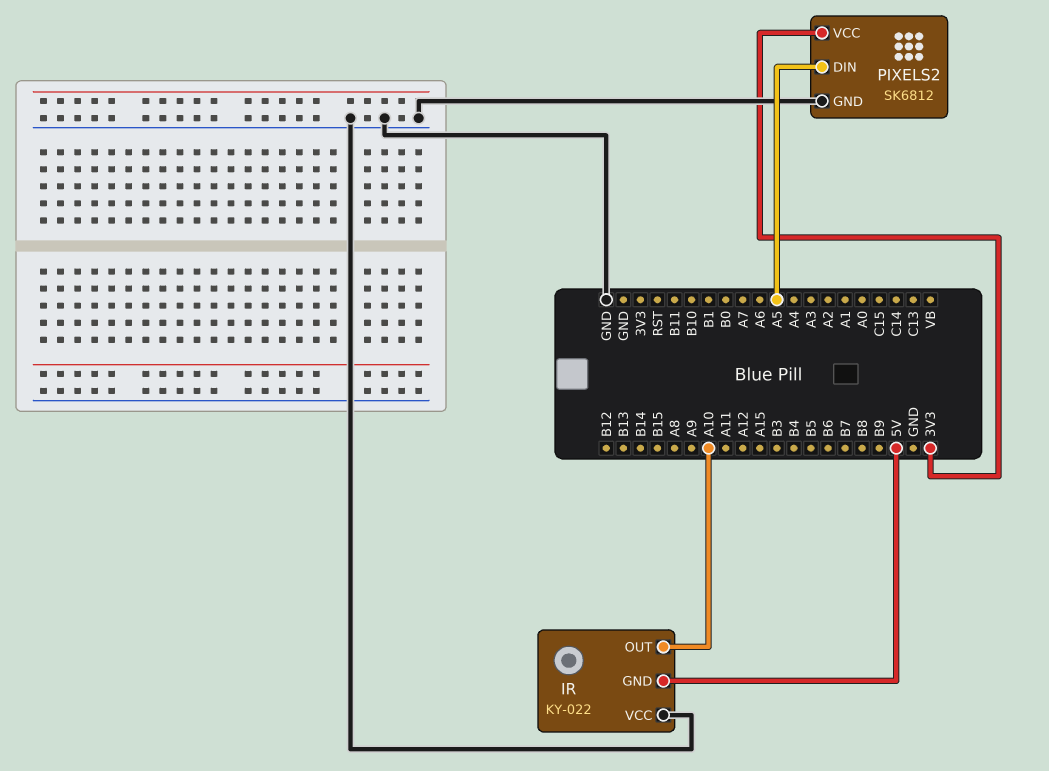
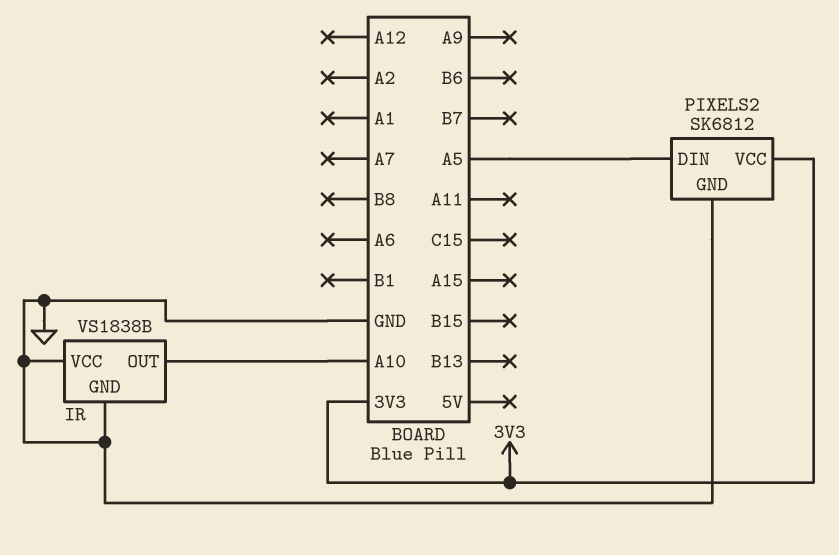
IR: KY-022 -> VS1838B
IR pin GND: 5V -> GND

